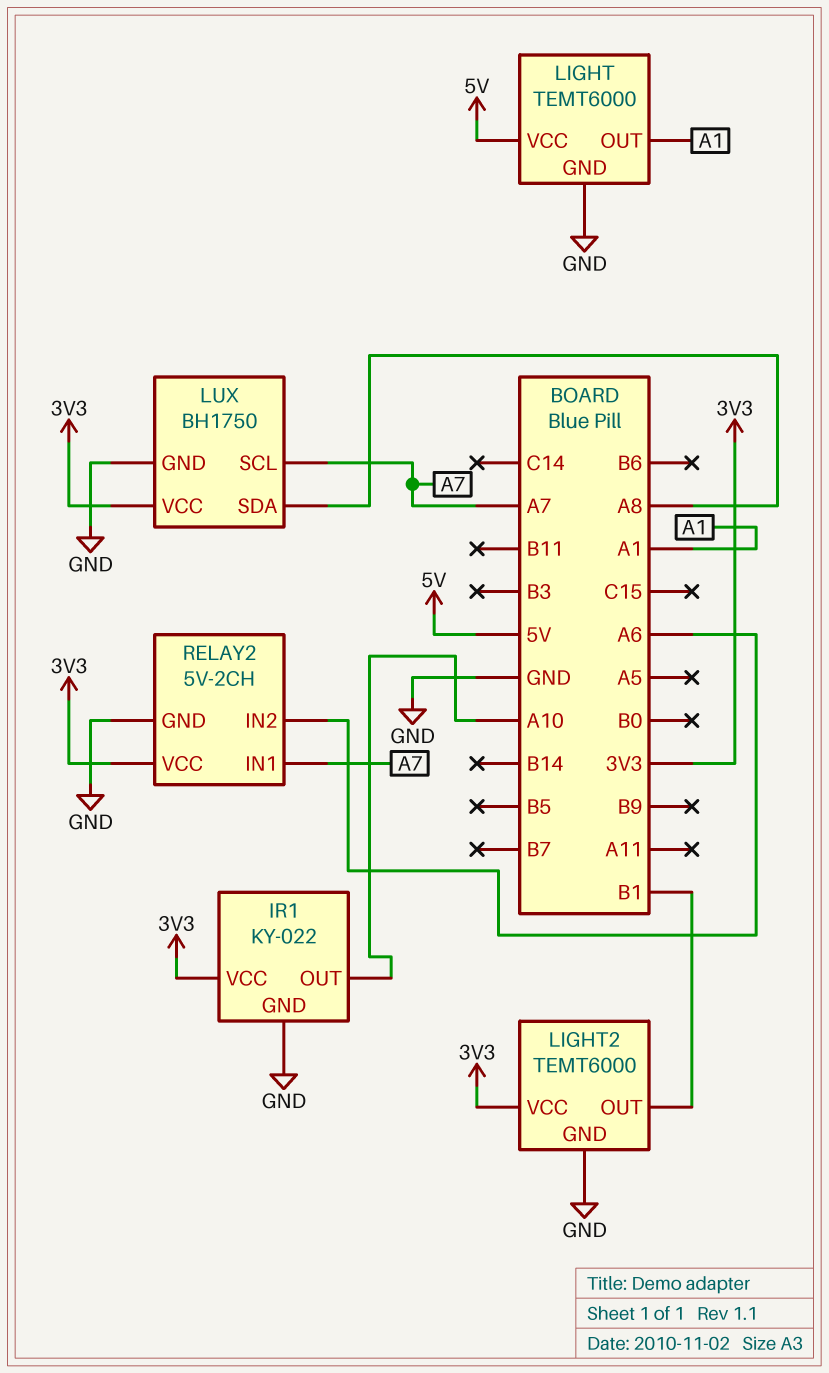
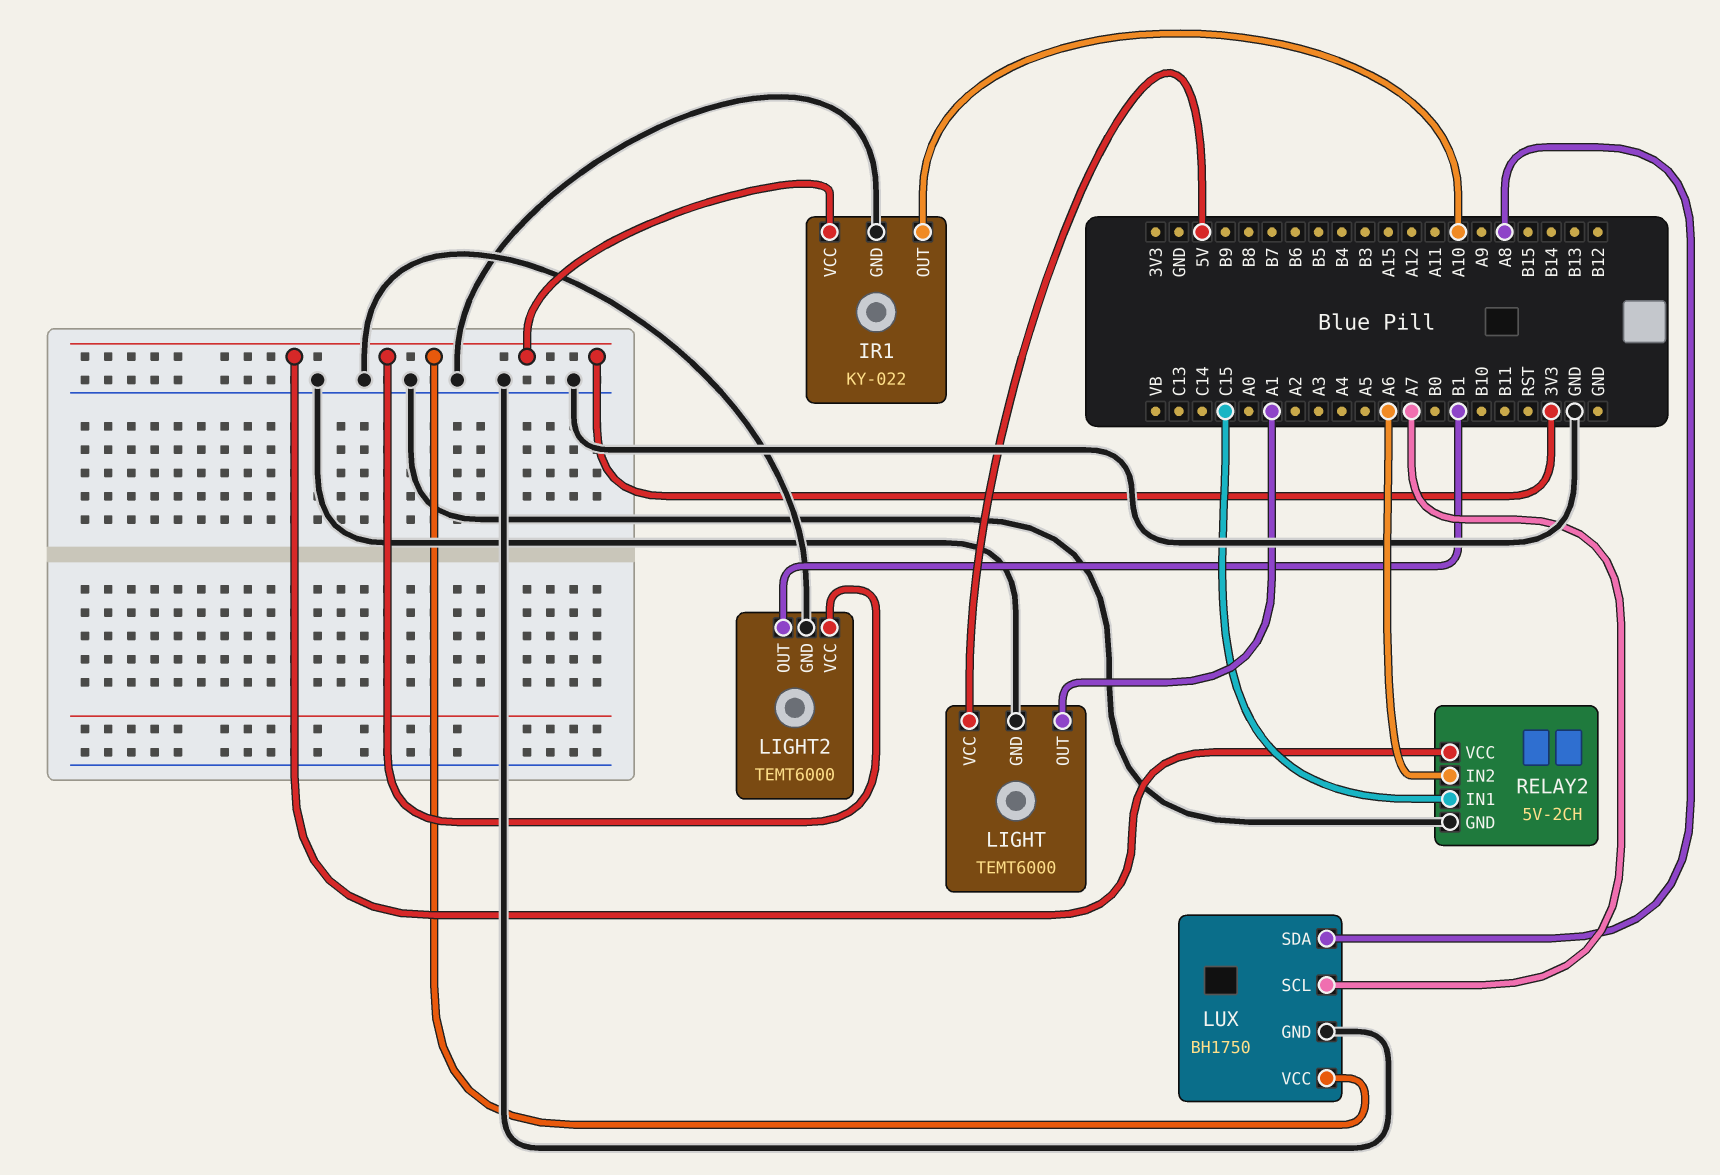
RELAY2 pin IN1: A7 -> C15

